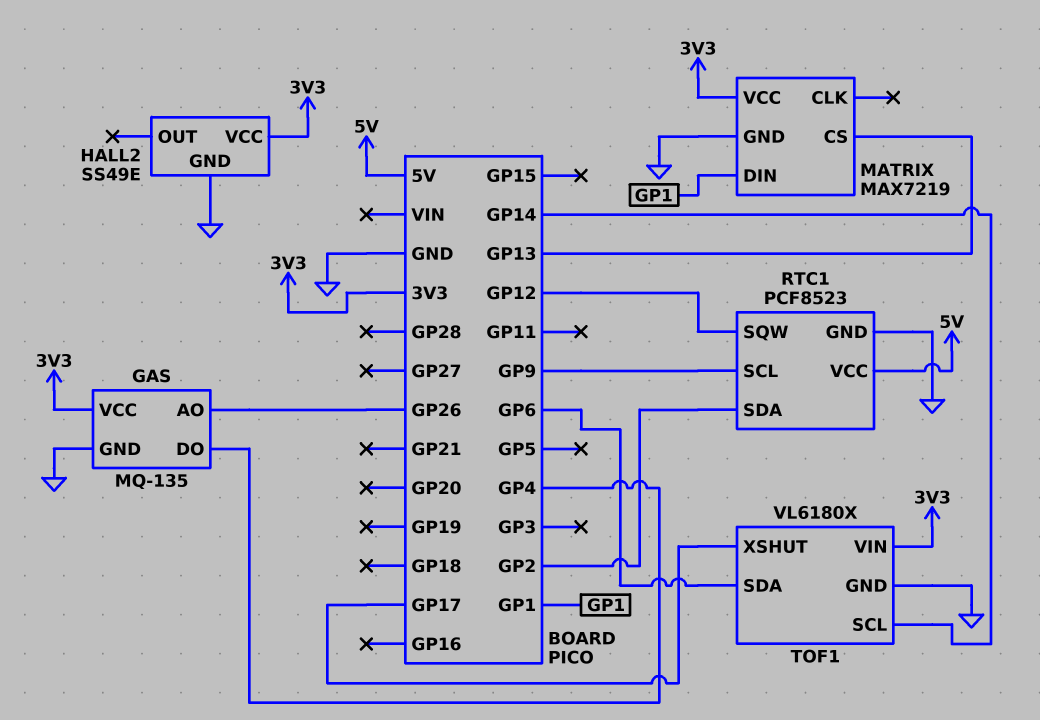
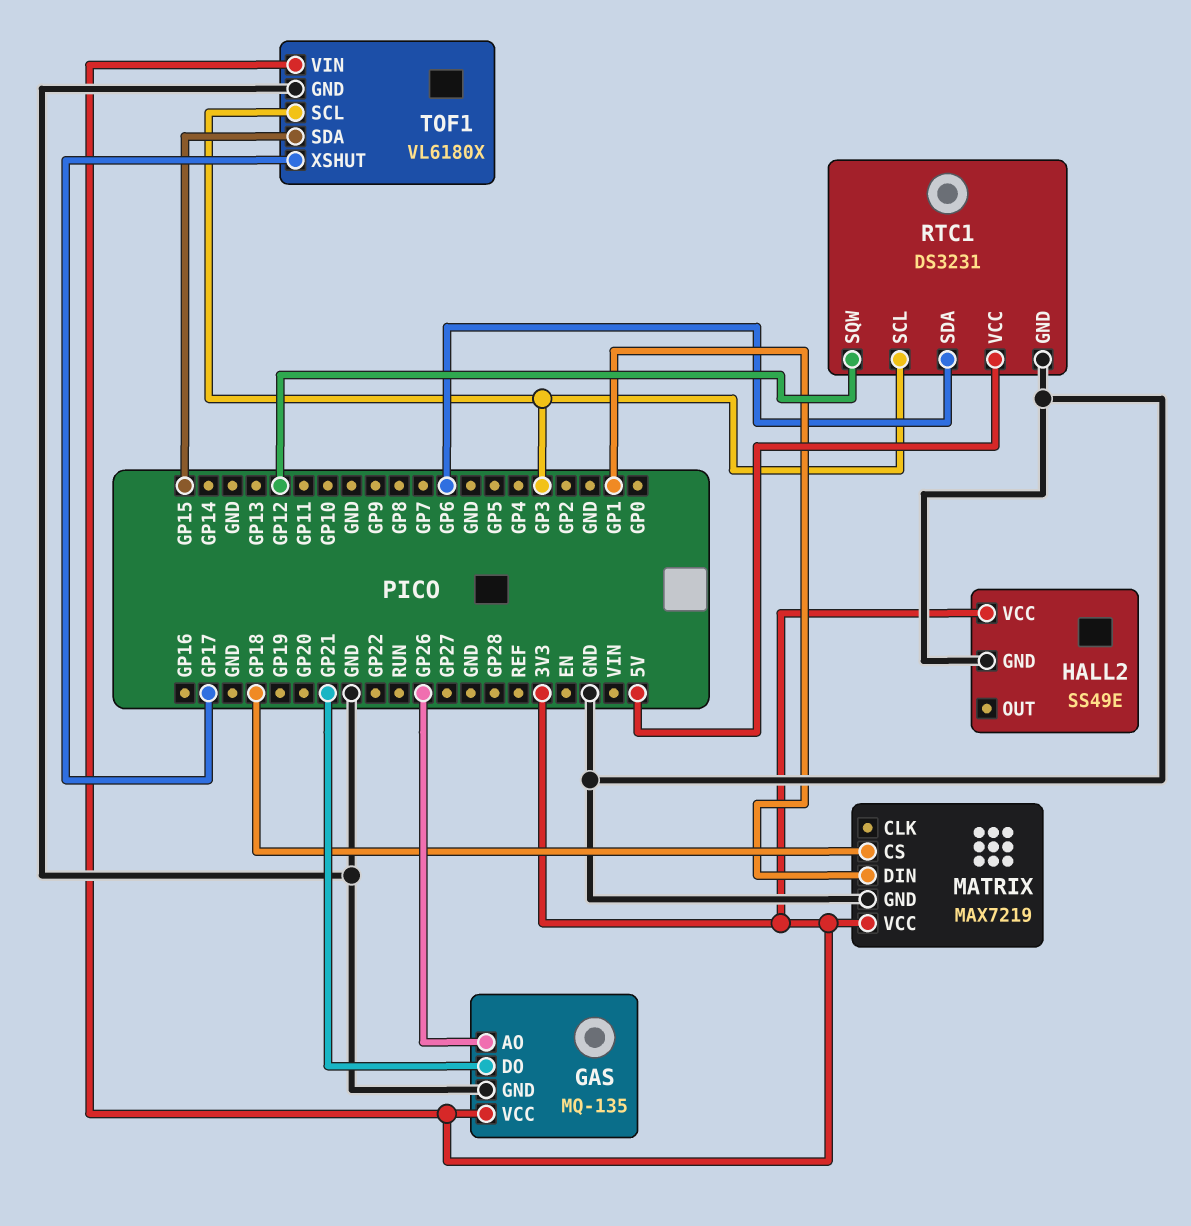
GAS pin DO: GP4 -> GP21
MATRIX pin CS: GP13 -> GP18
RTC1: PCF8523 -> DS3231
RTC1 pin SCL: GP9 -> GP3
RTC1 pin SDA: GP2 -> GP6
TOF1 pin SCL: GP14 -> GP3
TOF1 pin SDA: GP6 -> GP15

